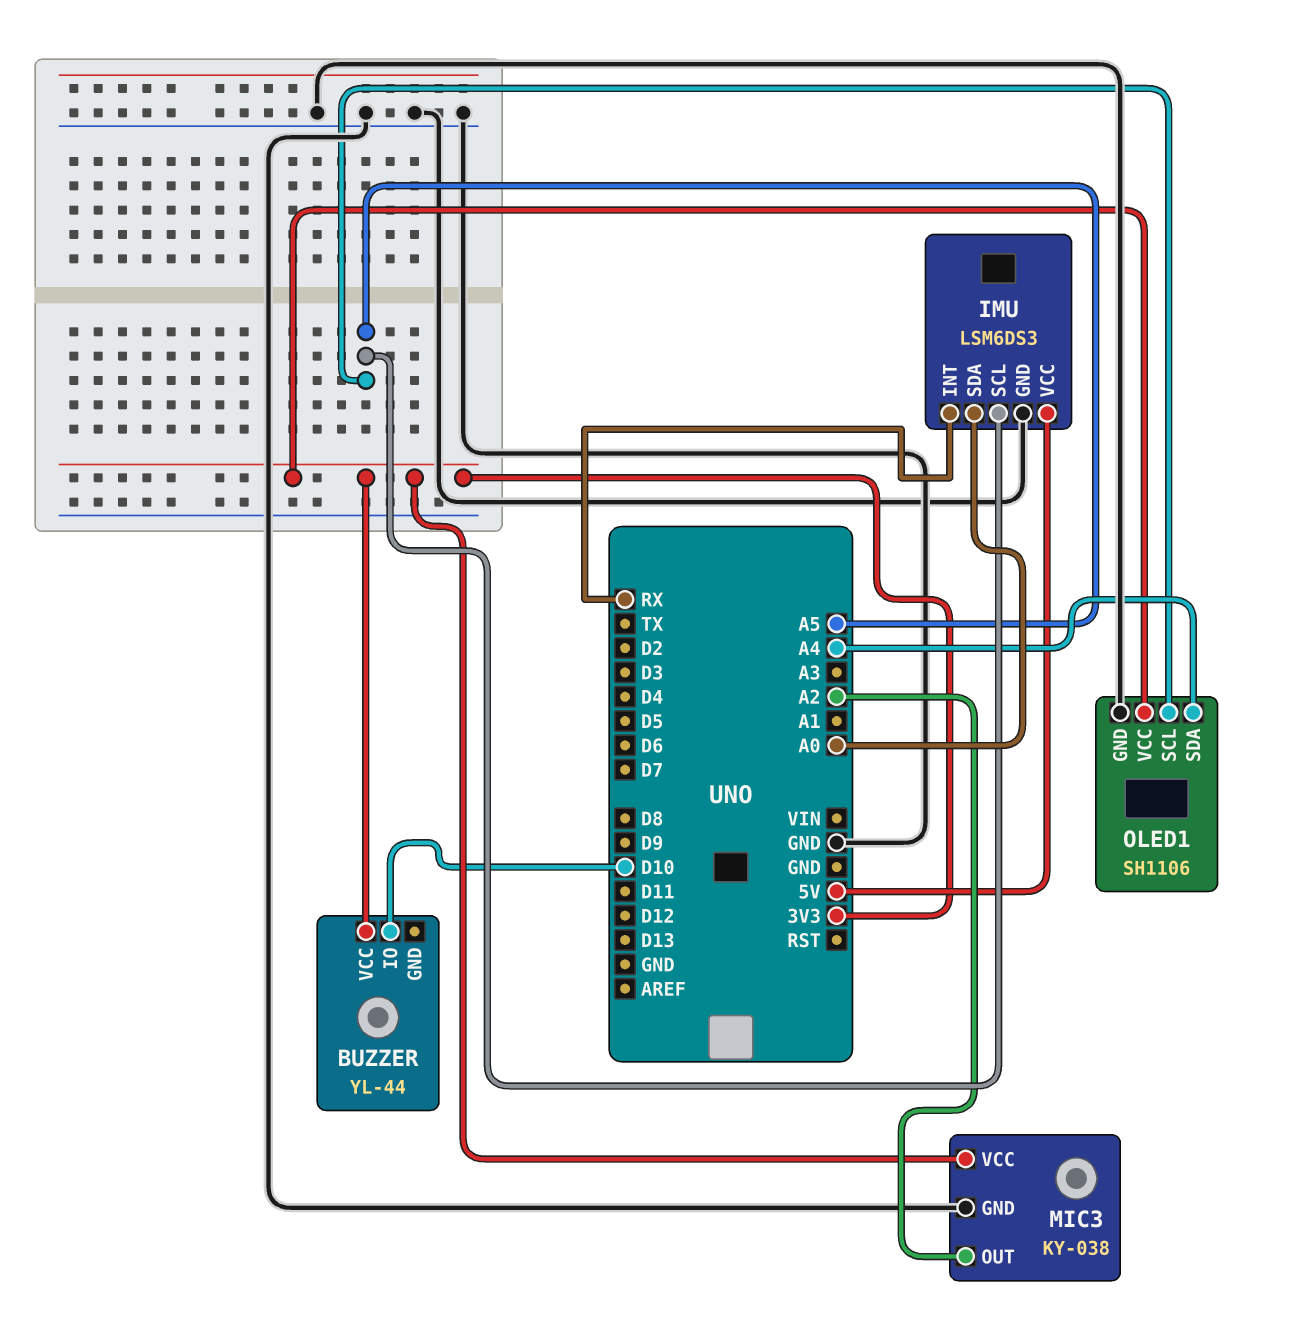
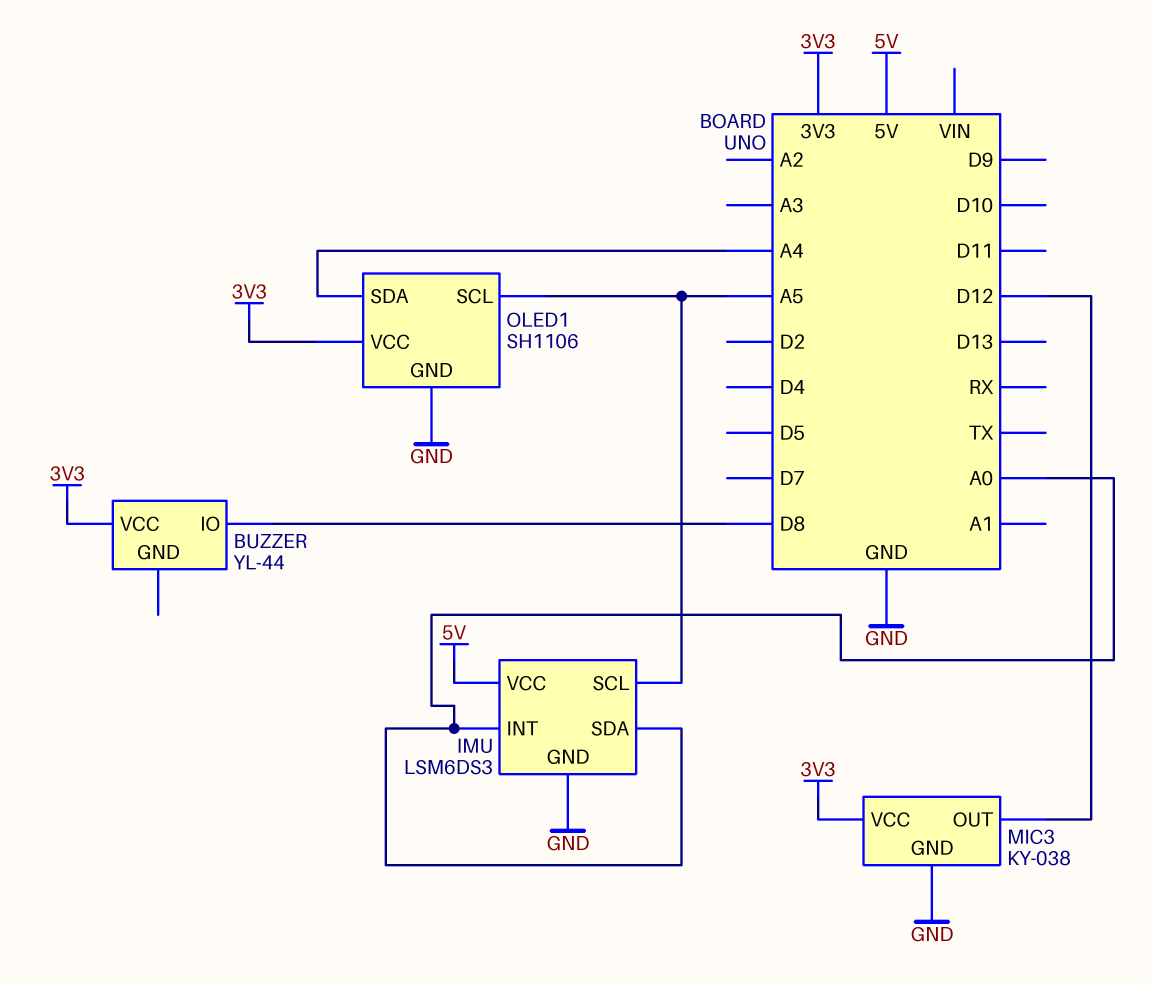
BUZZER pin IO: D10 -> D8
IMU pin INT: RX -> A0
MIC3 pin OUT: A2 -> D12

